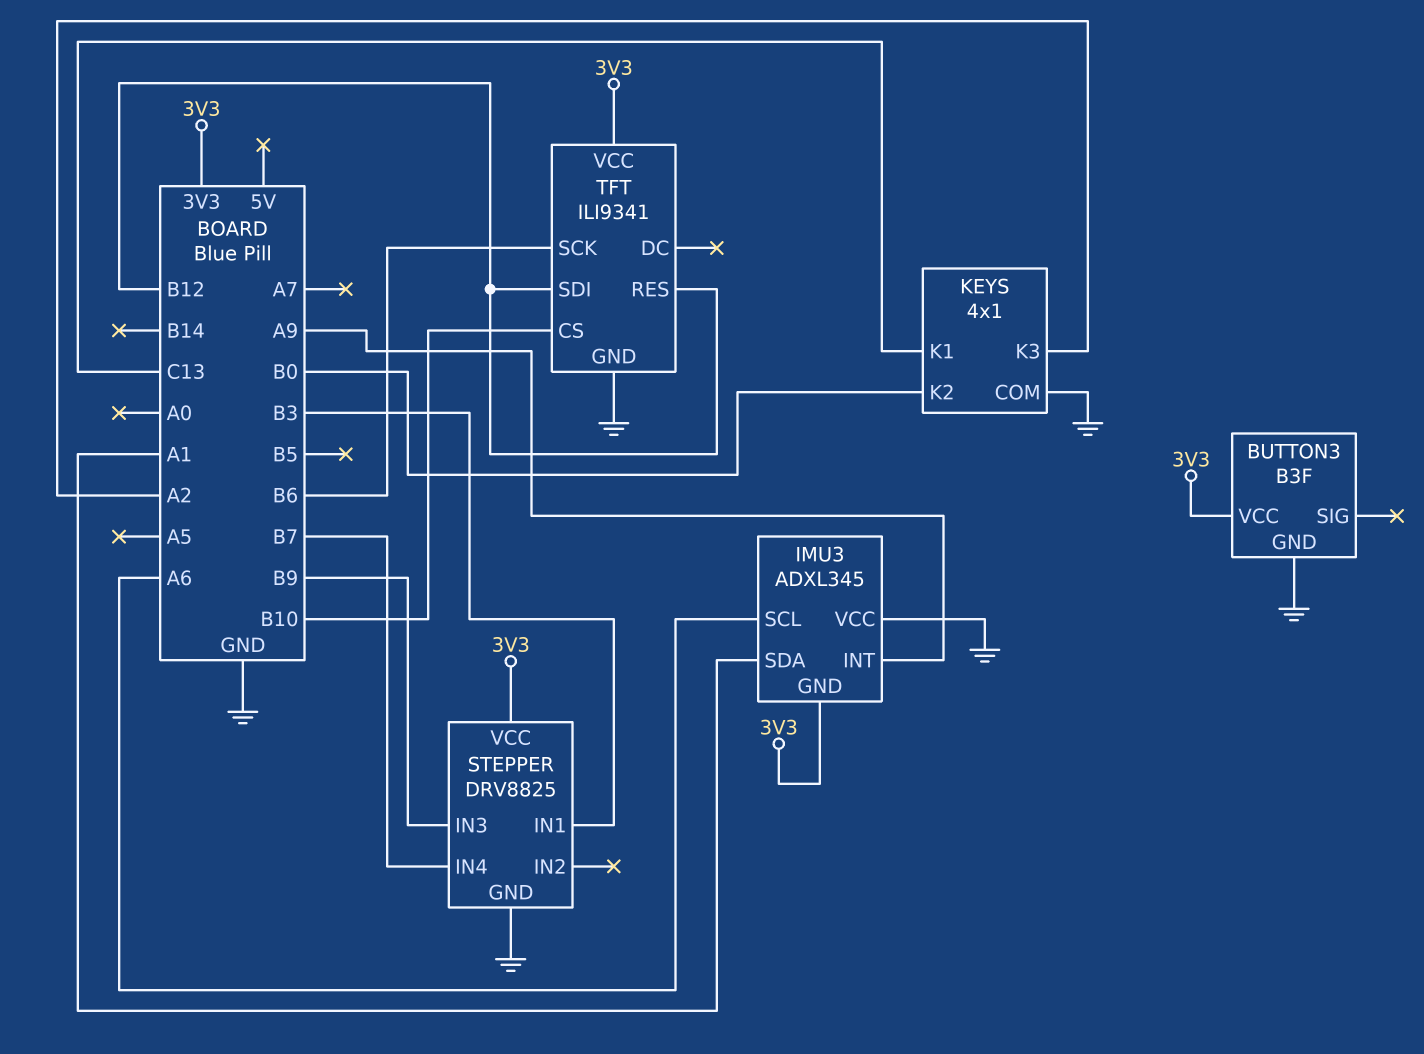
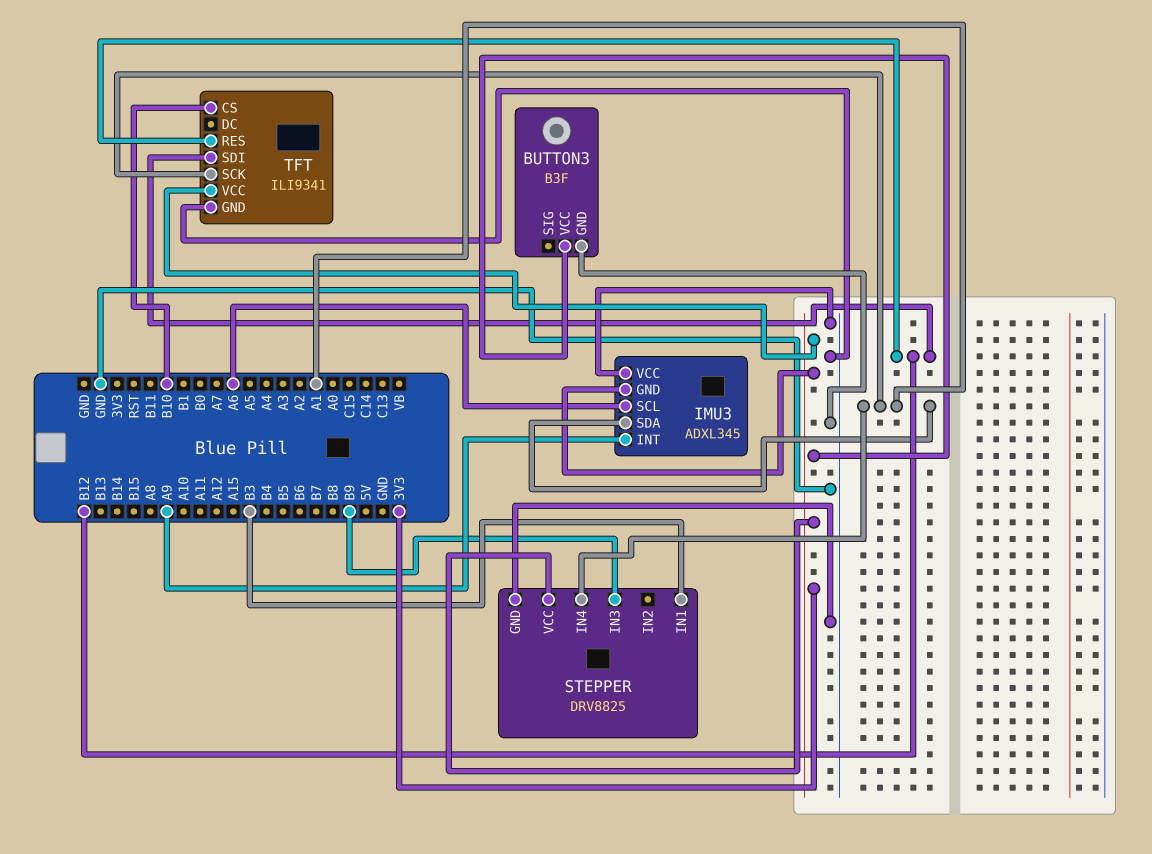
KEYS: 4x1 -> none
KEYS pin COM: GND -> none
KEYS pin K1: C13 -> none
KEYS pin K2: B0 -> none
KEYS pin K3: A2 -> none
STEPPER pin IN4: B7 -> A1
TFT pin SCK: B6 -> A1

